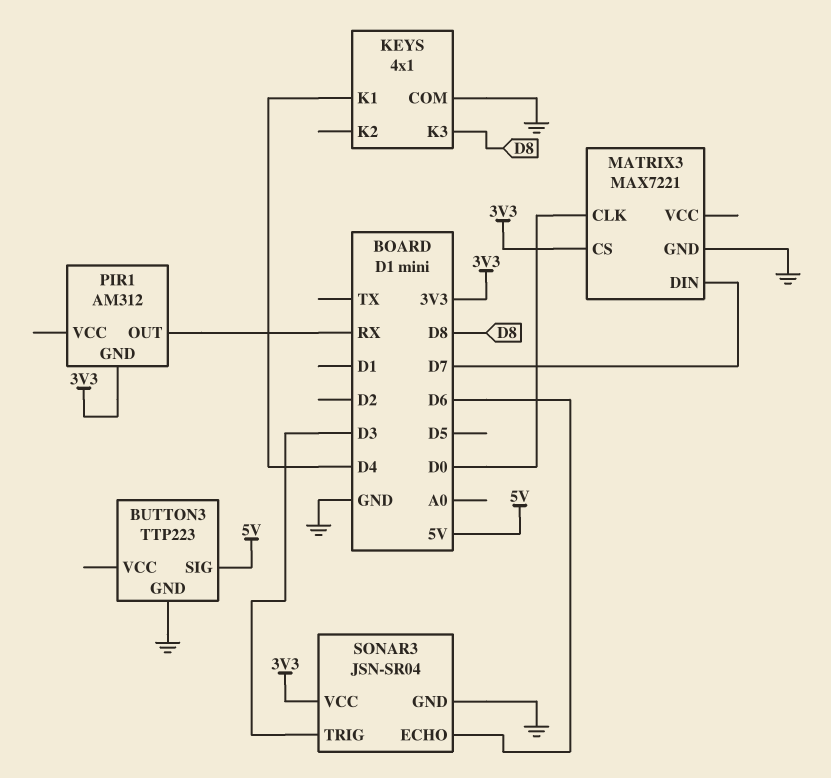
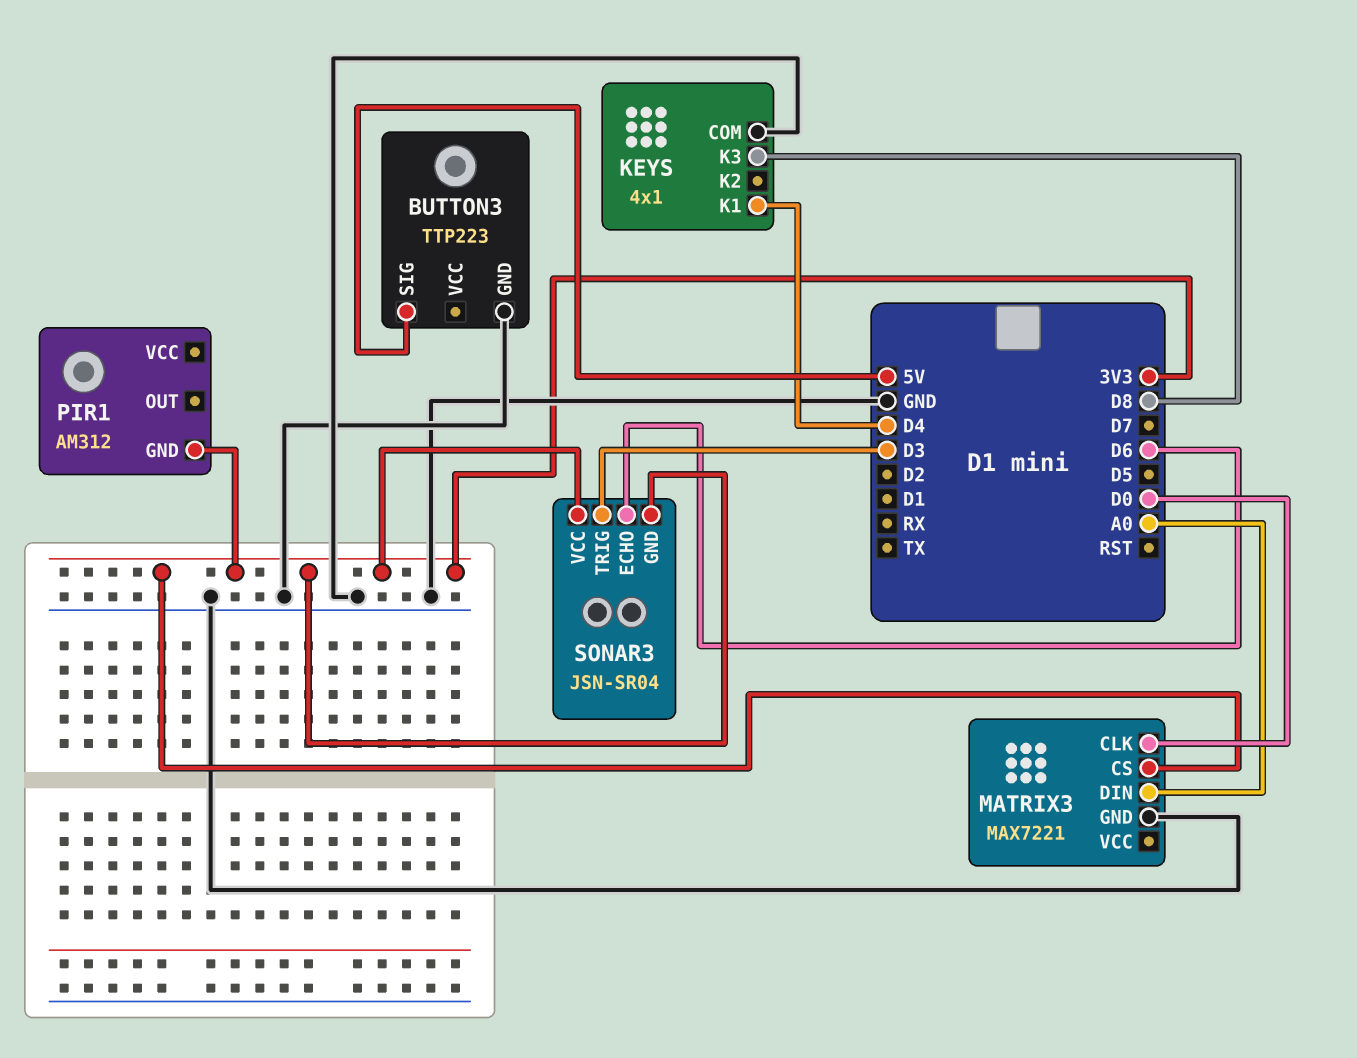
MATRIX3 pin DIN: D7 -> A0
PIR1 pin OUT: RX -> none
SONAR3 pin GND: GND -> 3V3

